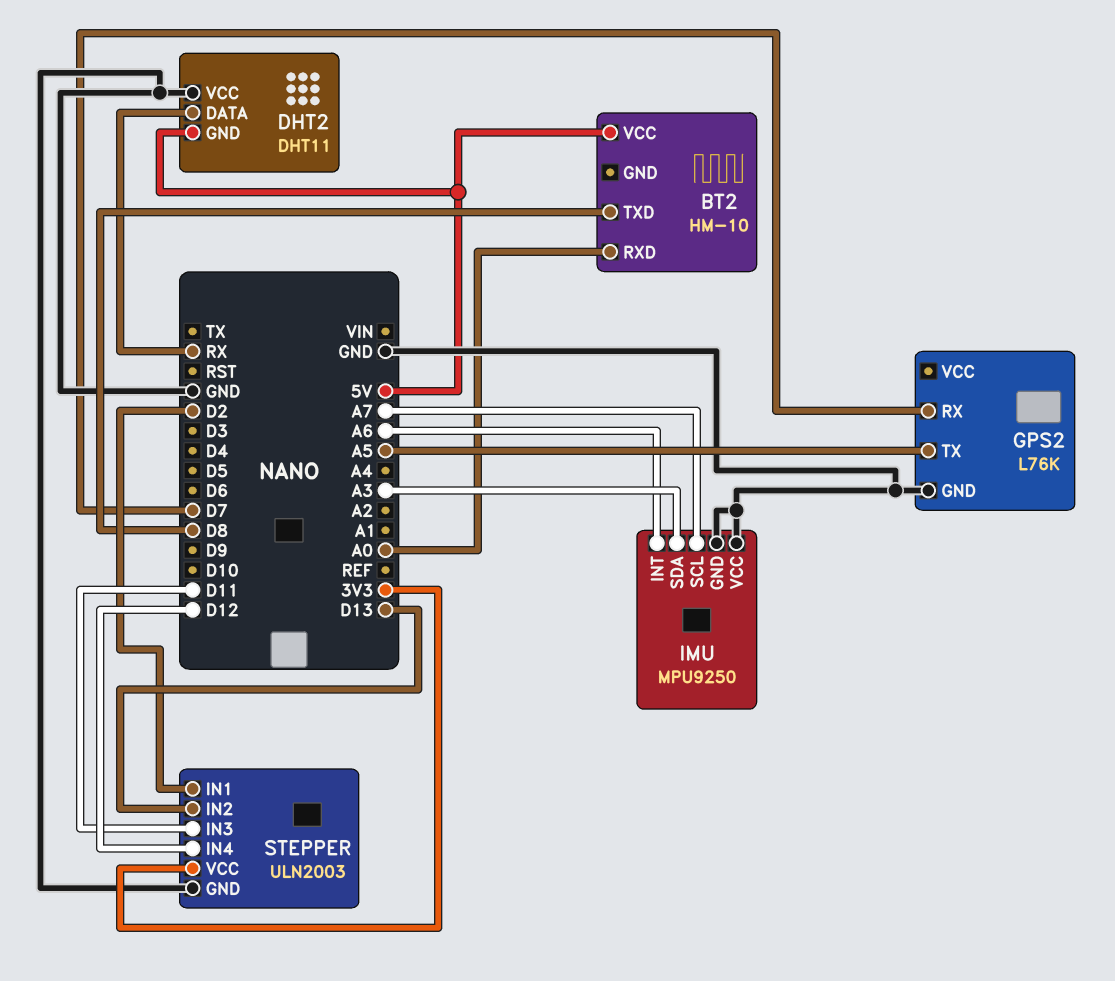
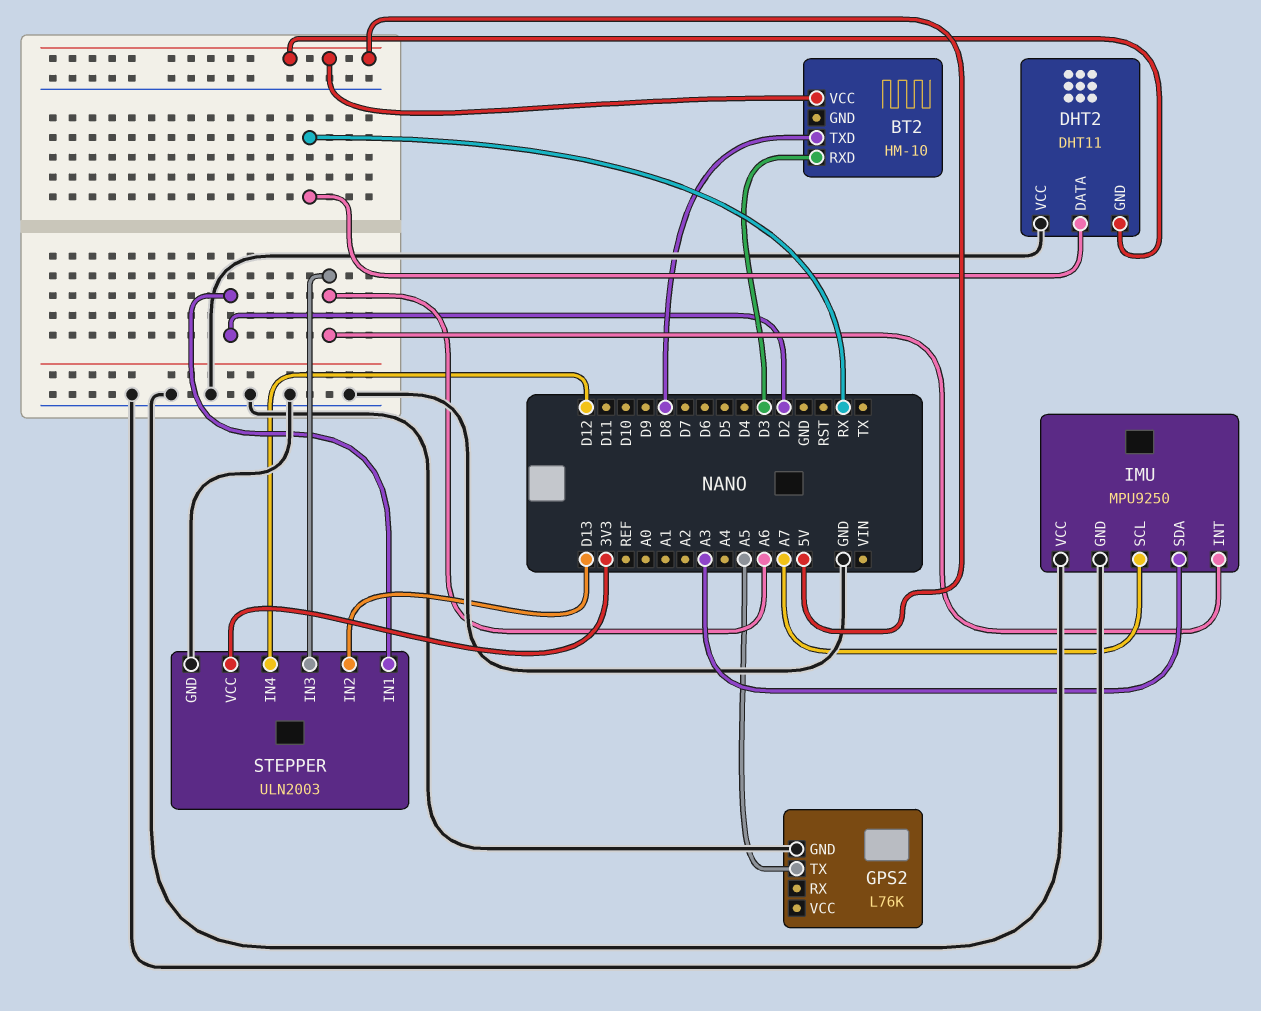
BT2 pin RXD: A0 -> D3
GPS2 pin RX: D7 -> none
STEPPER pin IN3: D11 -> A6

